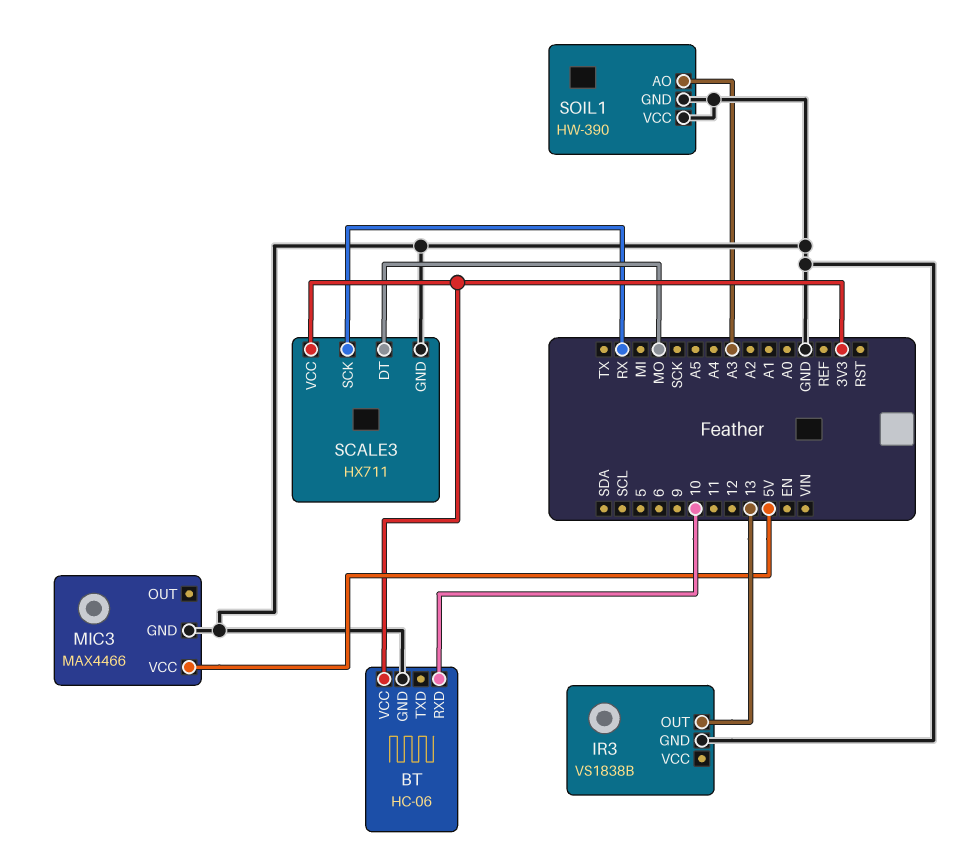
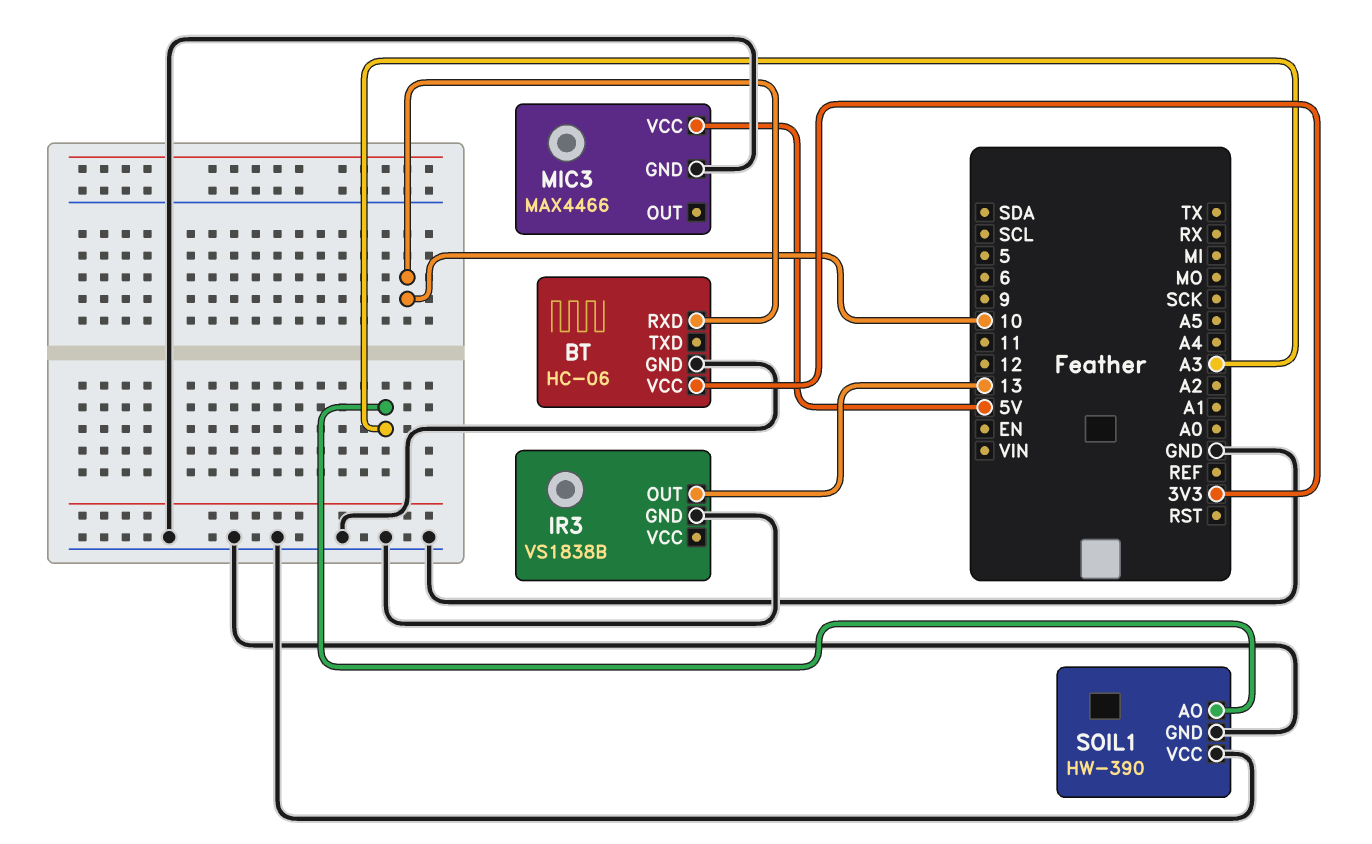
SCALE3: HX711 -> none
SCALE3 pin DT: MO -> none
SCALE3 pin GND: GND -> none
SCALE3 pin SCK: RX -> none
SCALE3 pin VCC: 3V3 -> none

